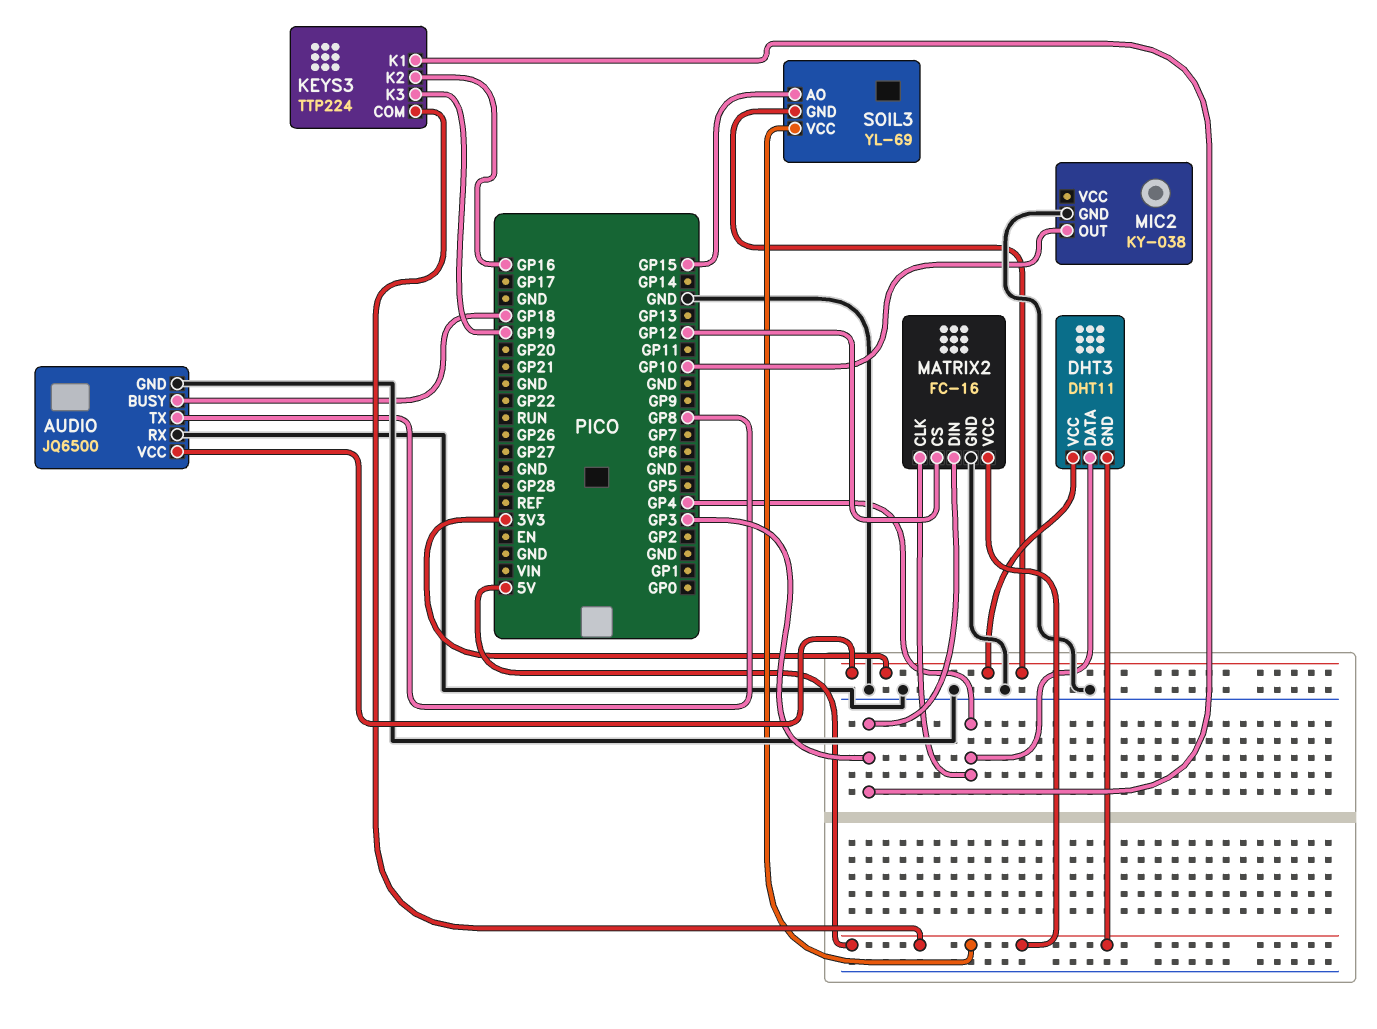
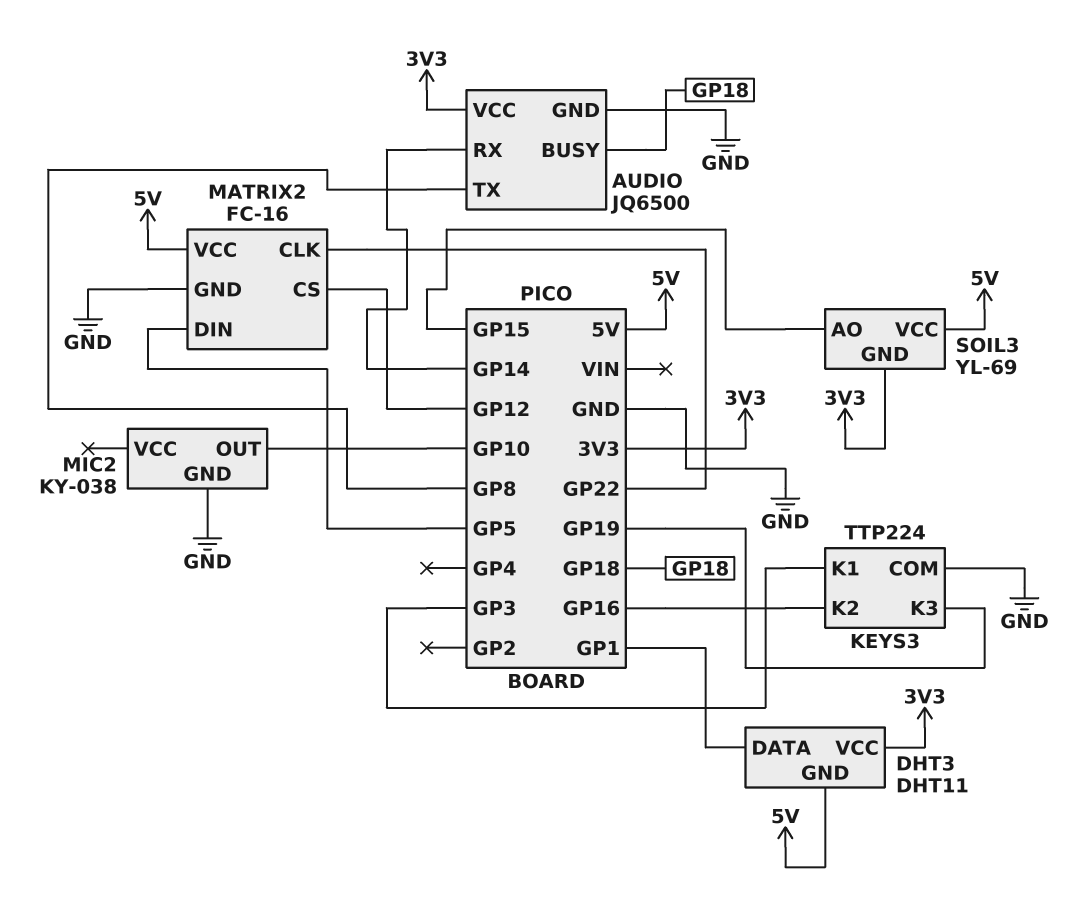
AUDIO pin RX: GND -> GP14
DHT3 pin DATA: GP4 -> GP1
KEYS3 pin COM: 5V -> GND
MATRIX2 pin CLK: GP4 -> GP22
MATRIX2 pin DIN: GP3 -> GP5

